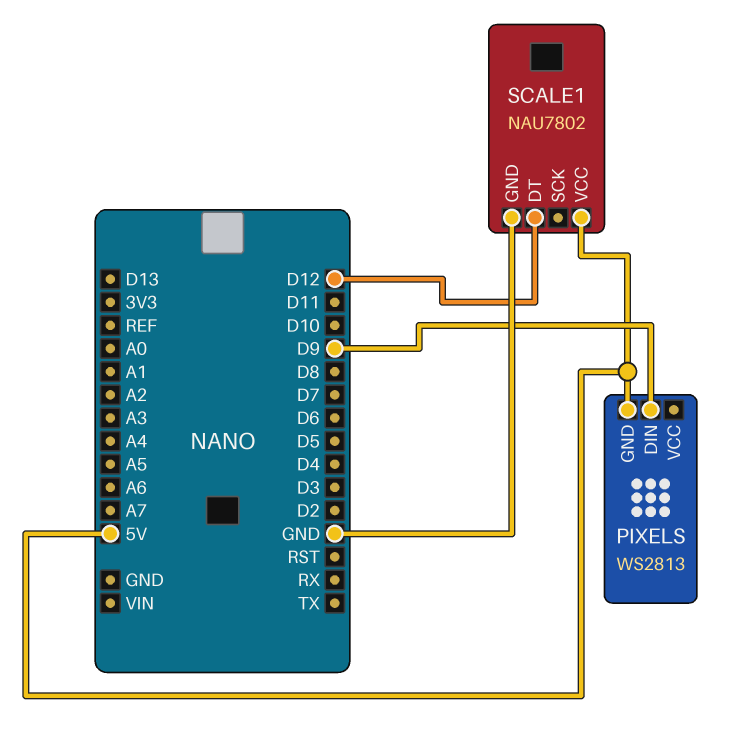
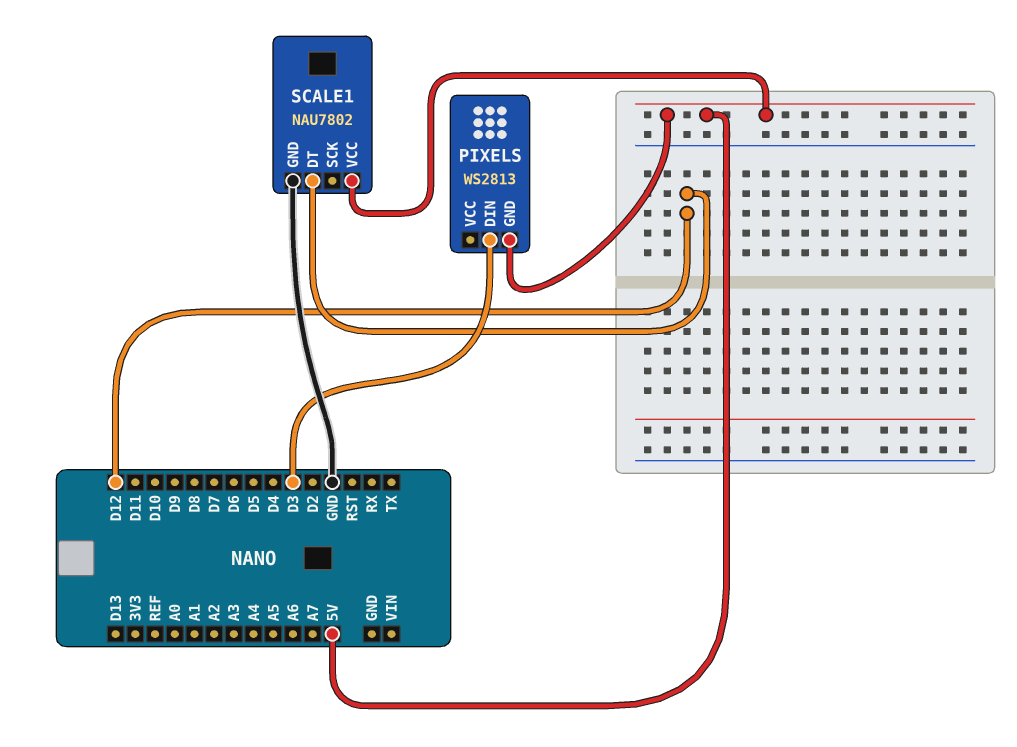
PIXELS pin DIN: D9 -> D3

